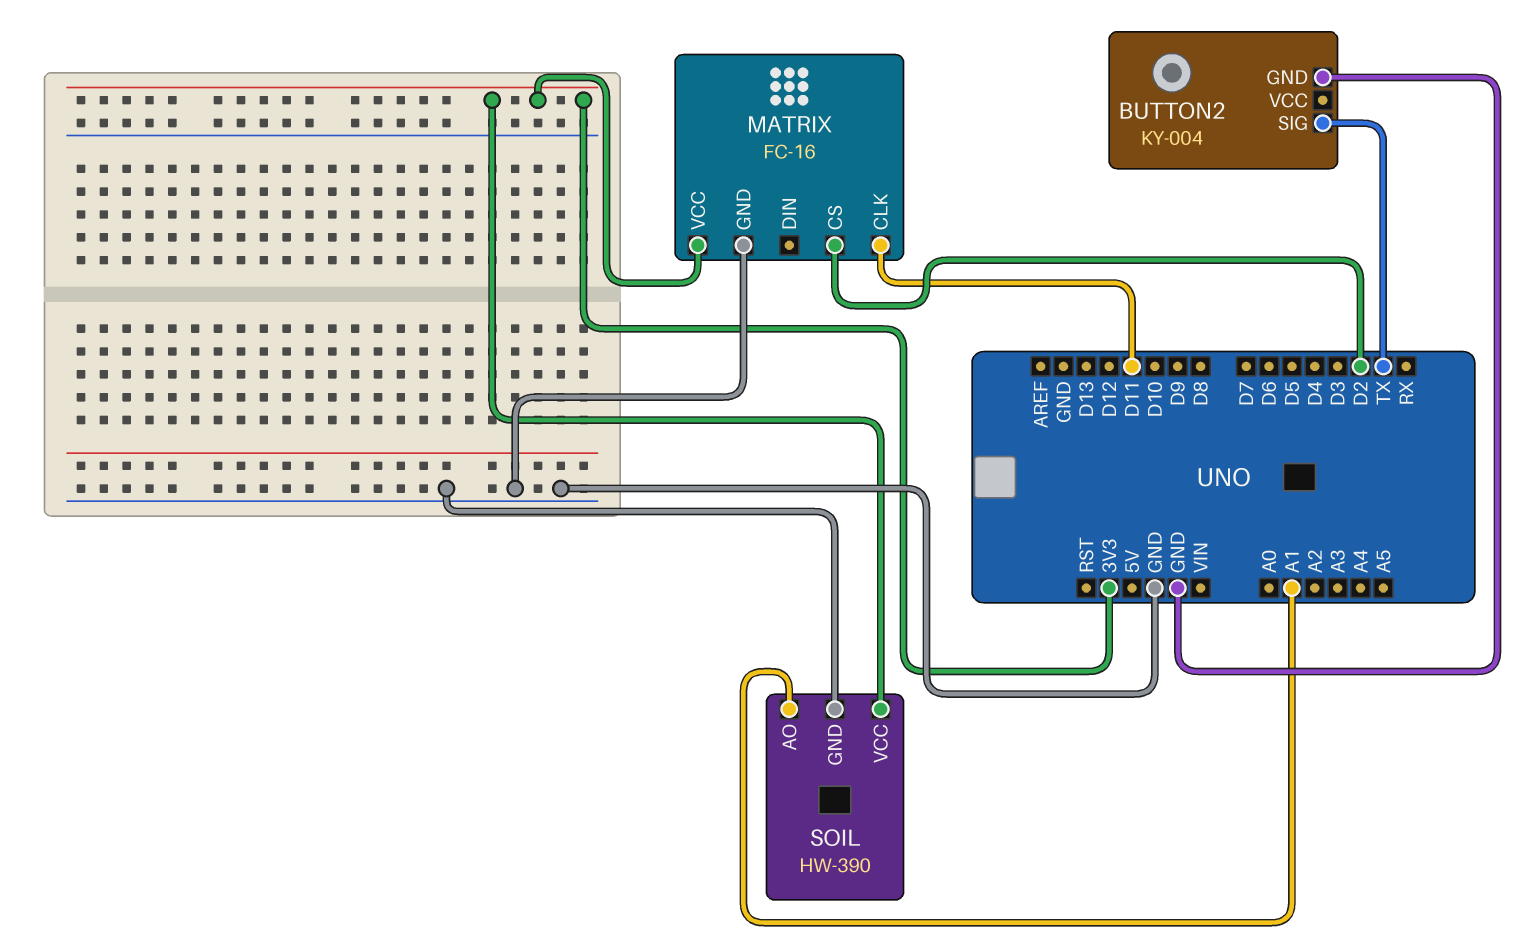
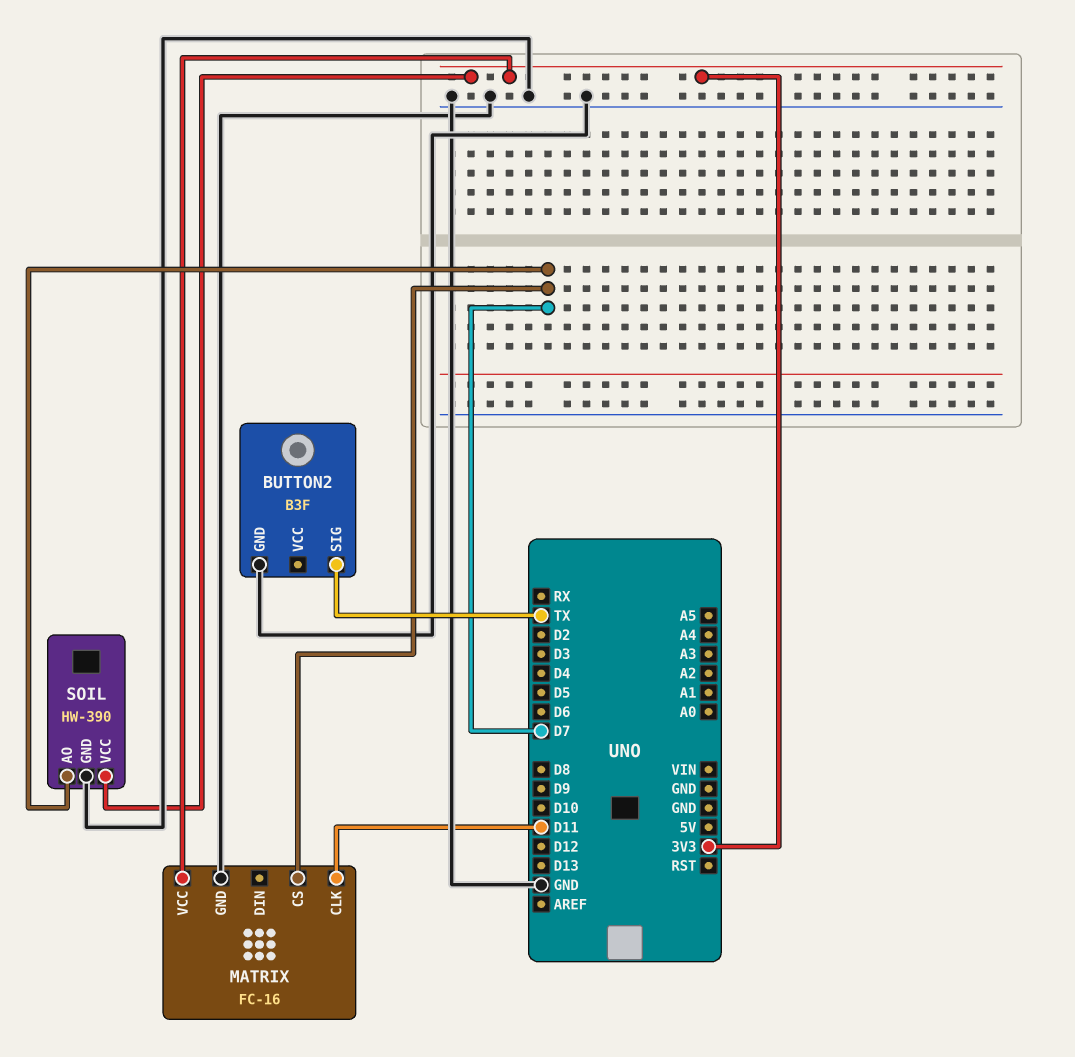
BUTTON2: KY-004 -> B3F
MATRIX pin CS: D2 -> D7
SOIL pin AO: A1 -> D7

